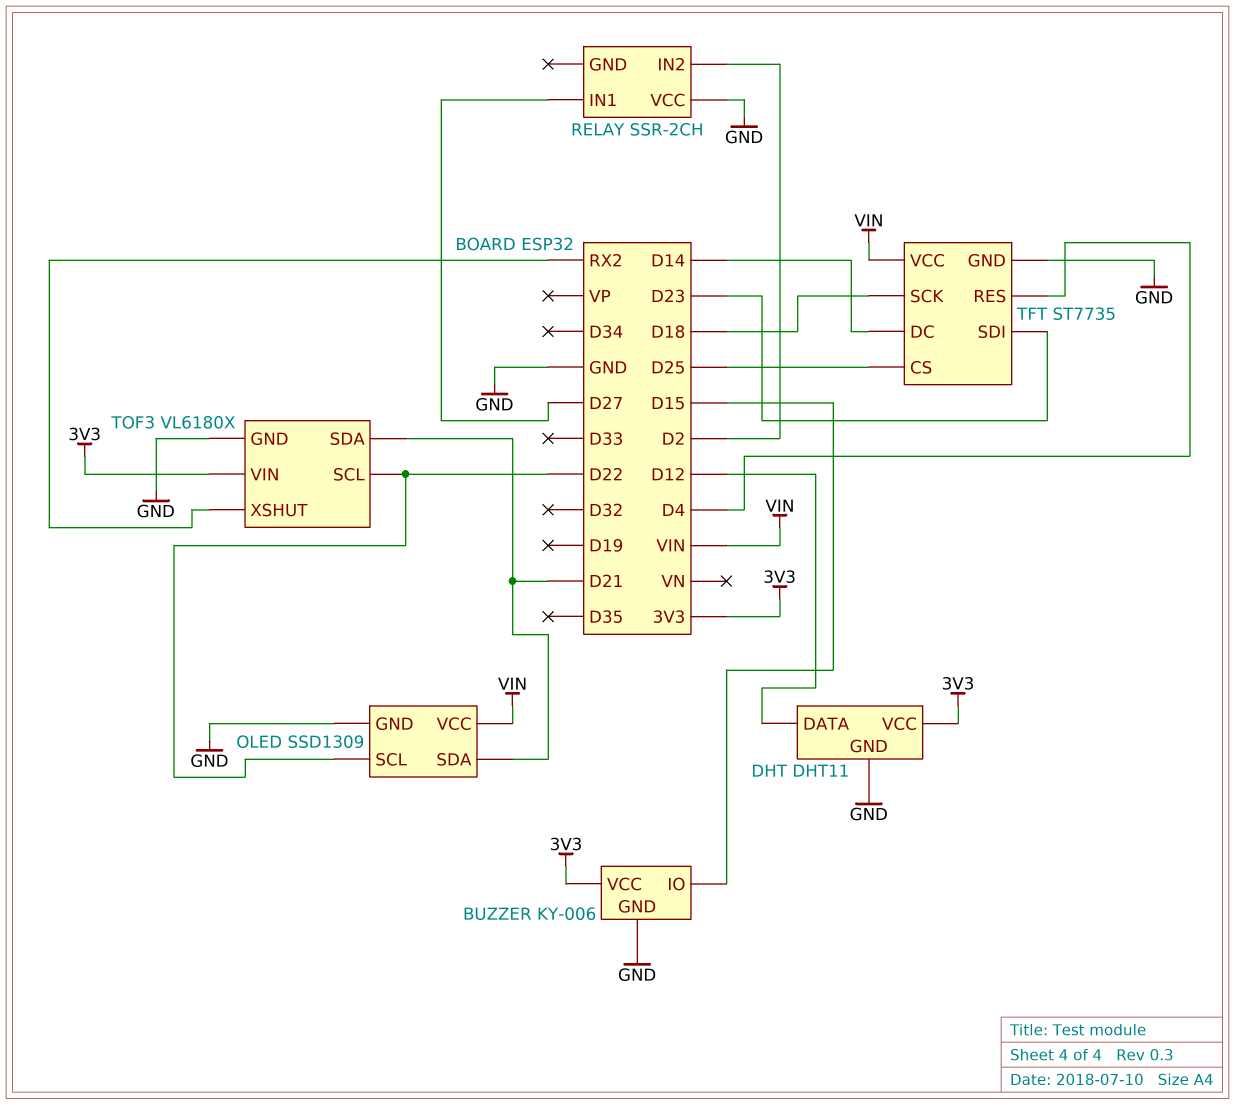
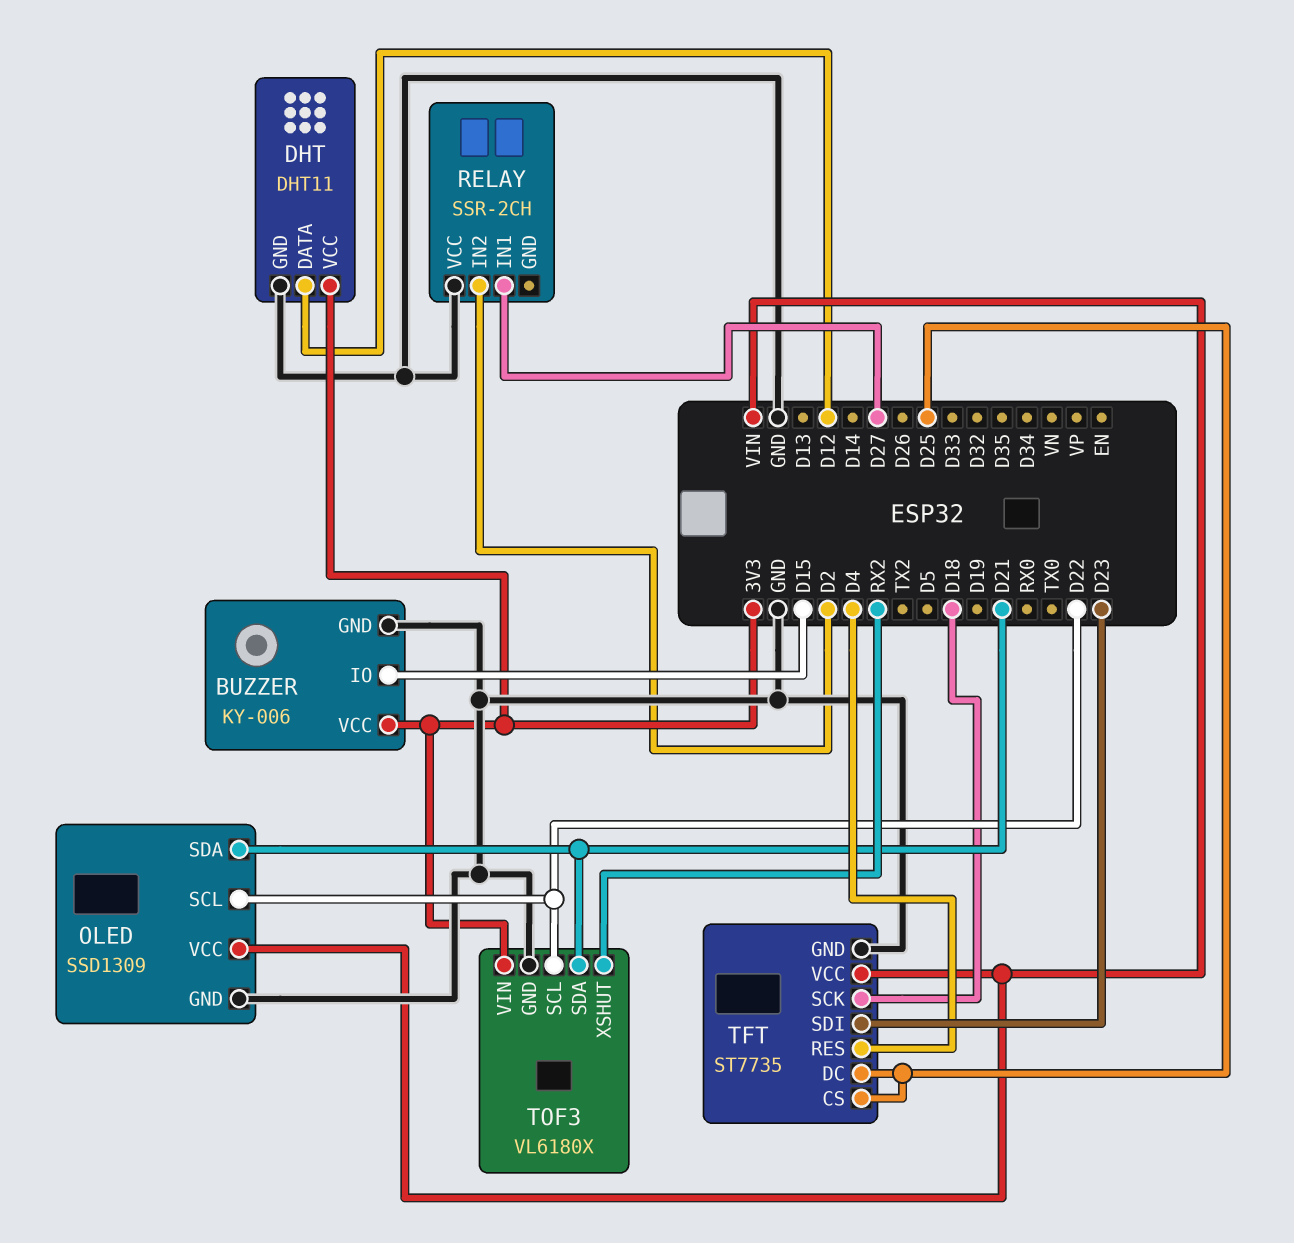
TFT pin DC: D14 -> D25

